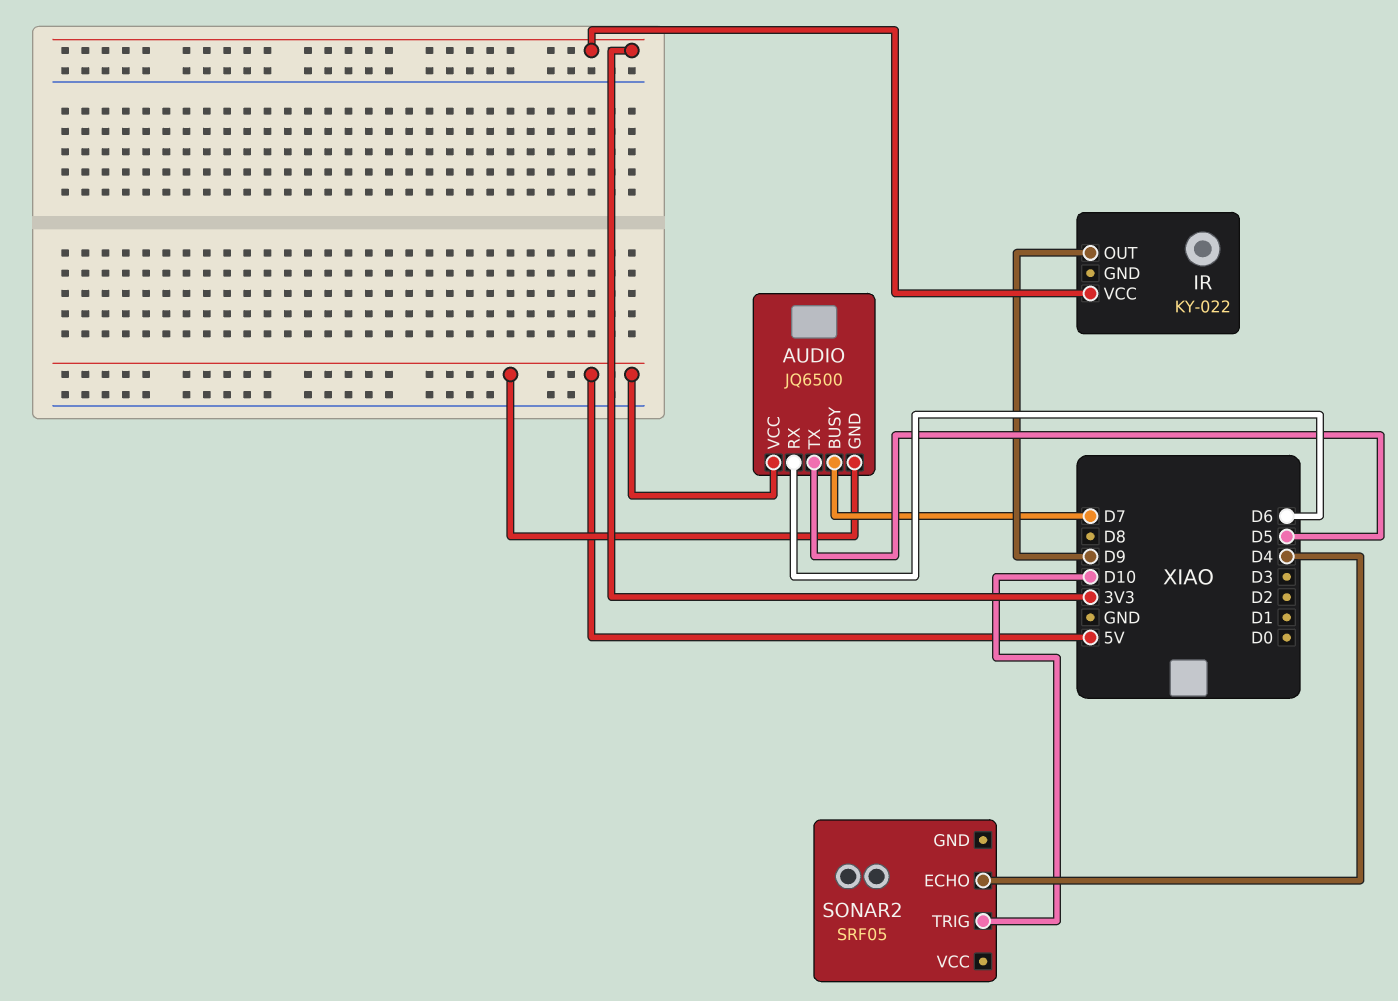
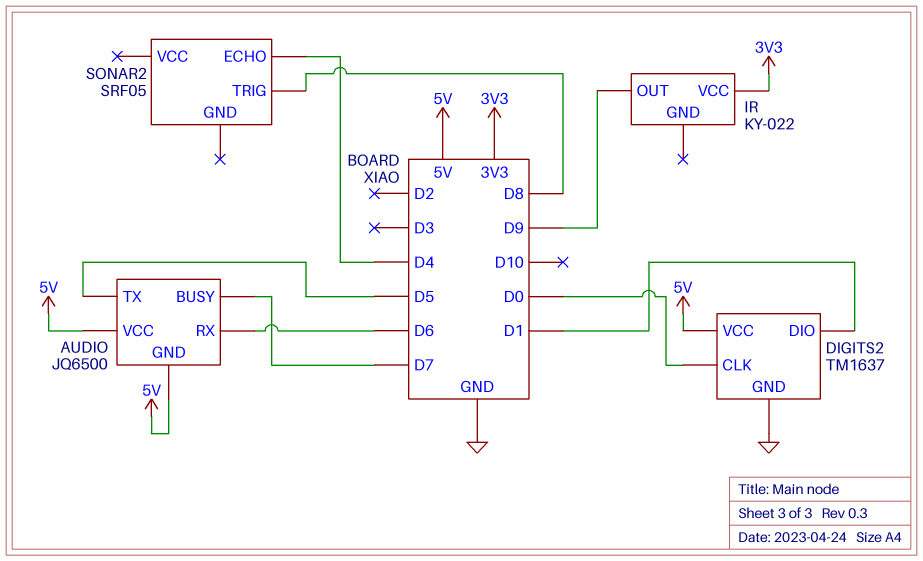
DIGITS2: none -> TM1637
DIGITS2 pin CLK: none -> D0
DIGITS2 pin DIO: none -> D1
DIGITS2 pin GND: none -> GND
DIGITS2 pin VCC: none -> 5V
SONAR2 pin TRIG: D10 -> D8

